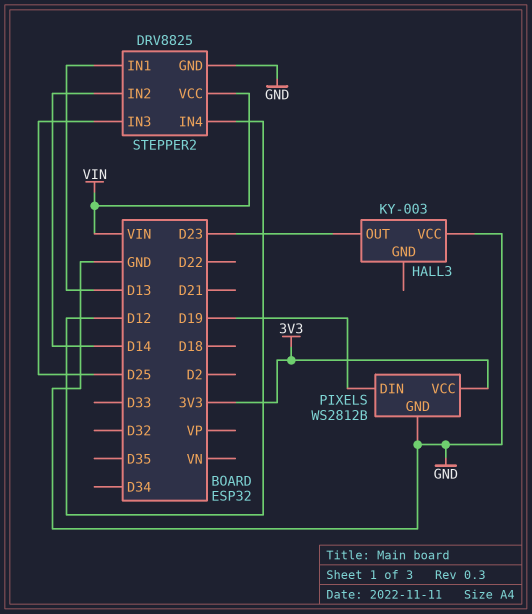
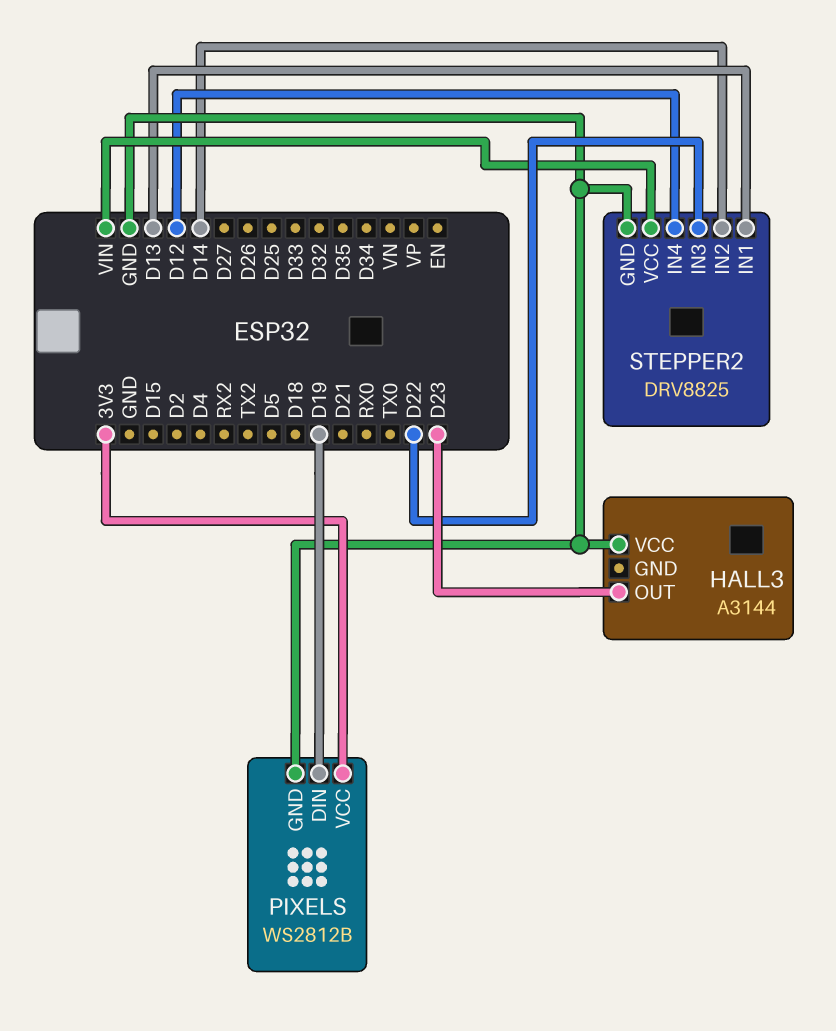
HALL3: KY-003 -> A3144
STEPPER2 pin IN3: D25 -> D22

